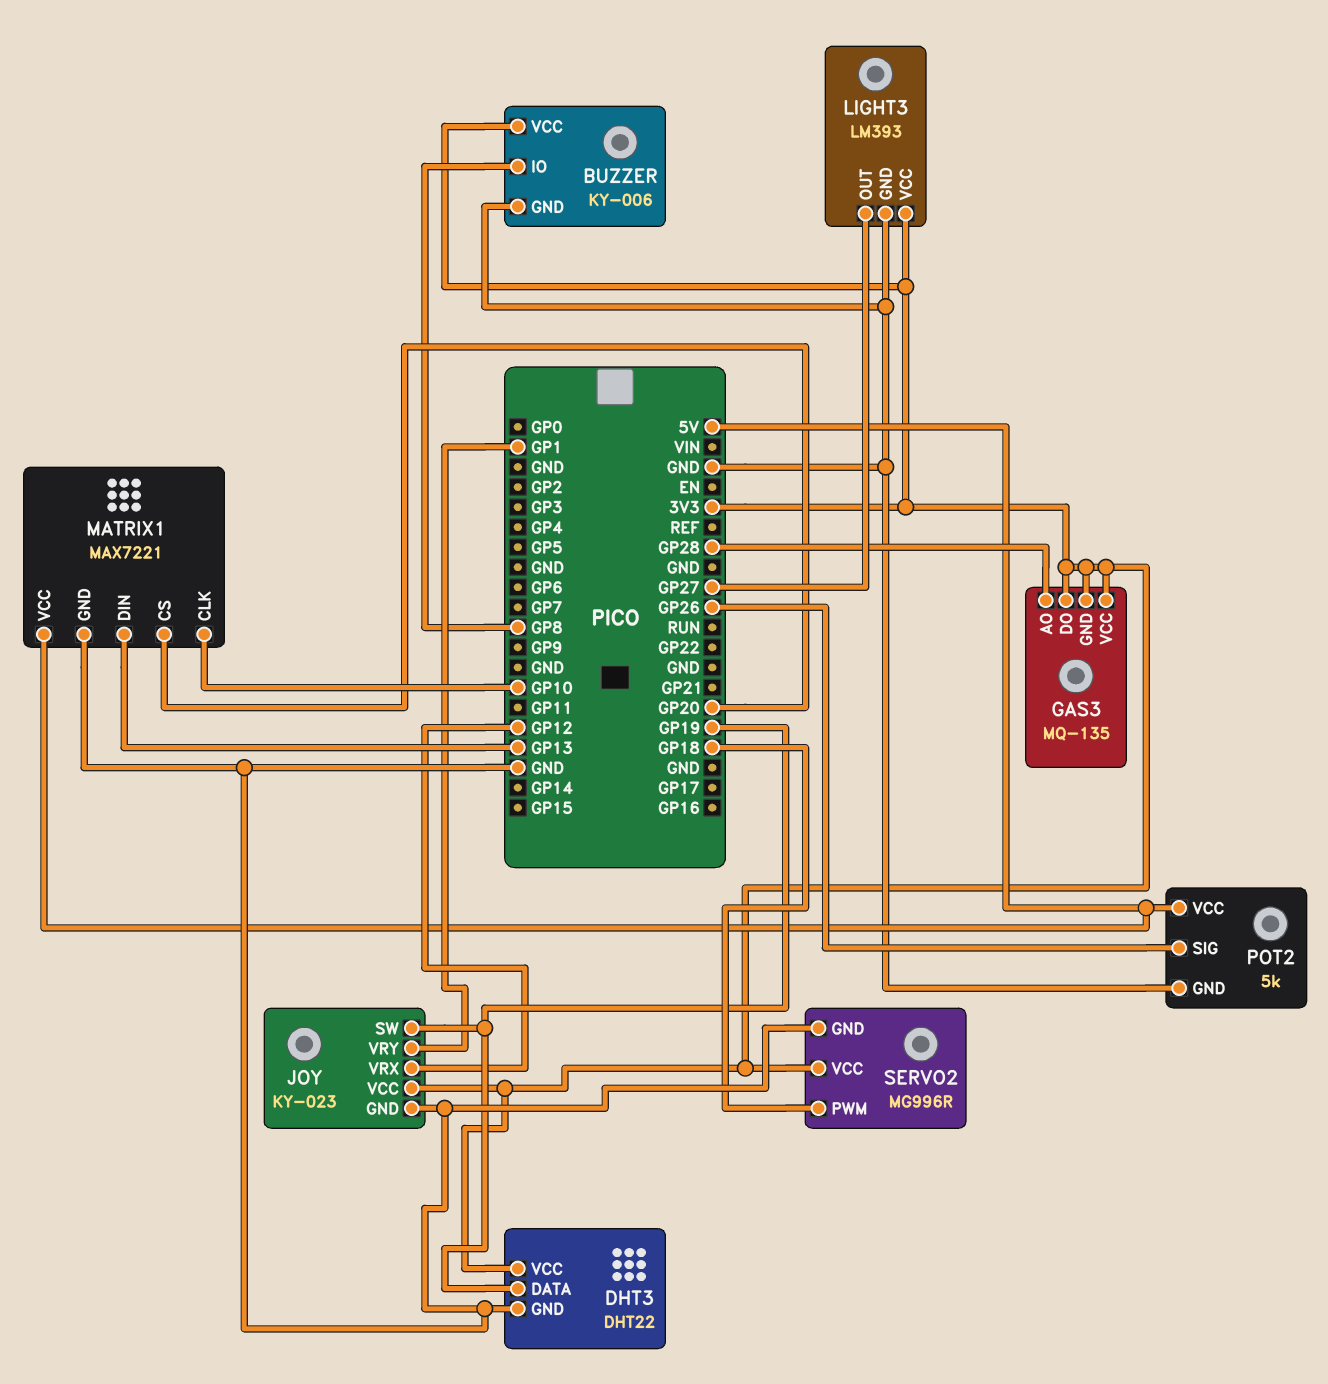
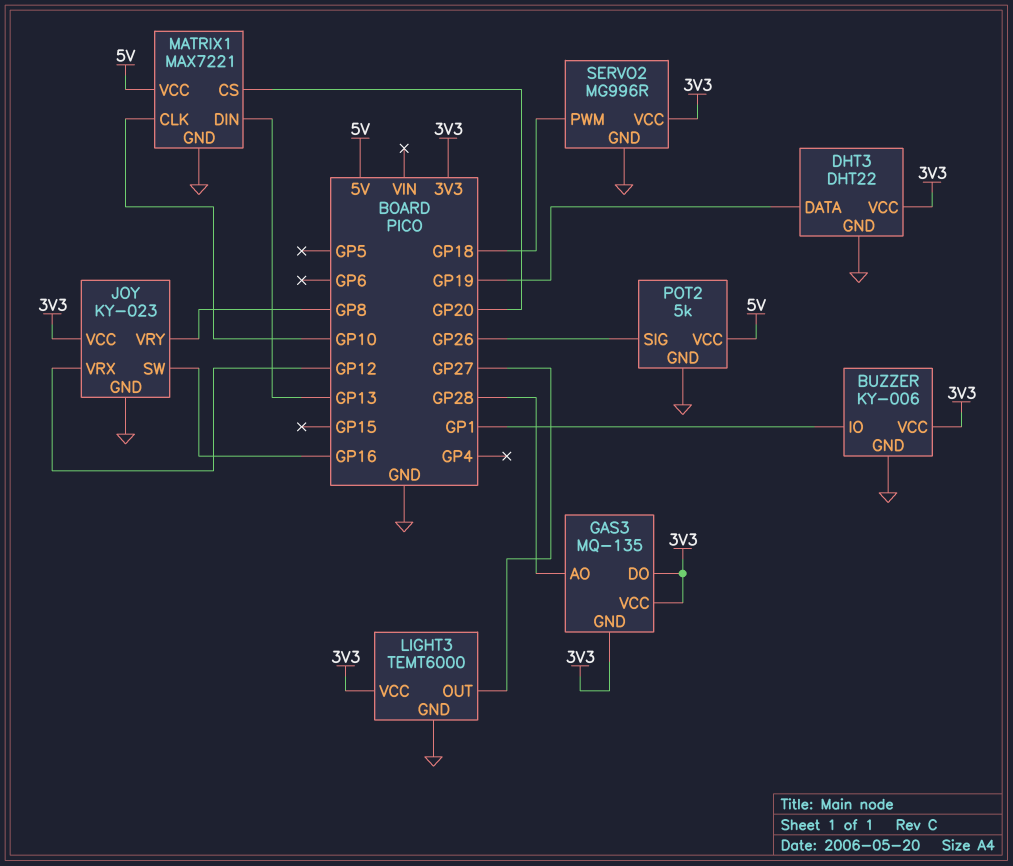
BUZZER pin IO: GP8 -> GP1
JOY pin SW: GP19 -> GP16
JOY pin VRY: GP1 -> GP8
LIGHT3: LM393 -> TEMT6000

